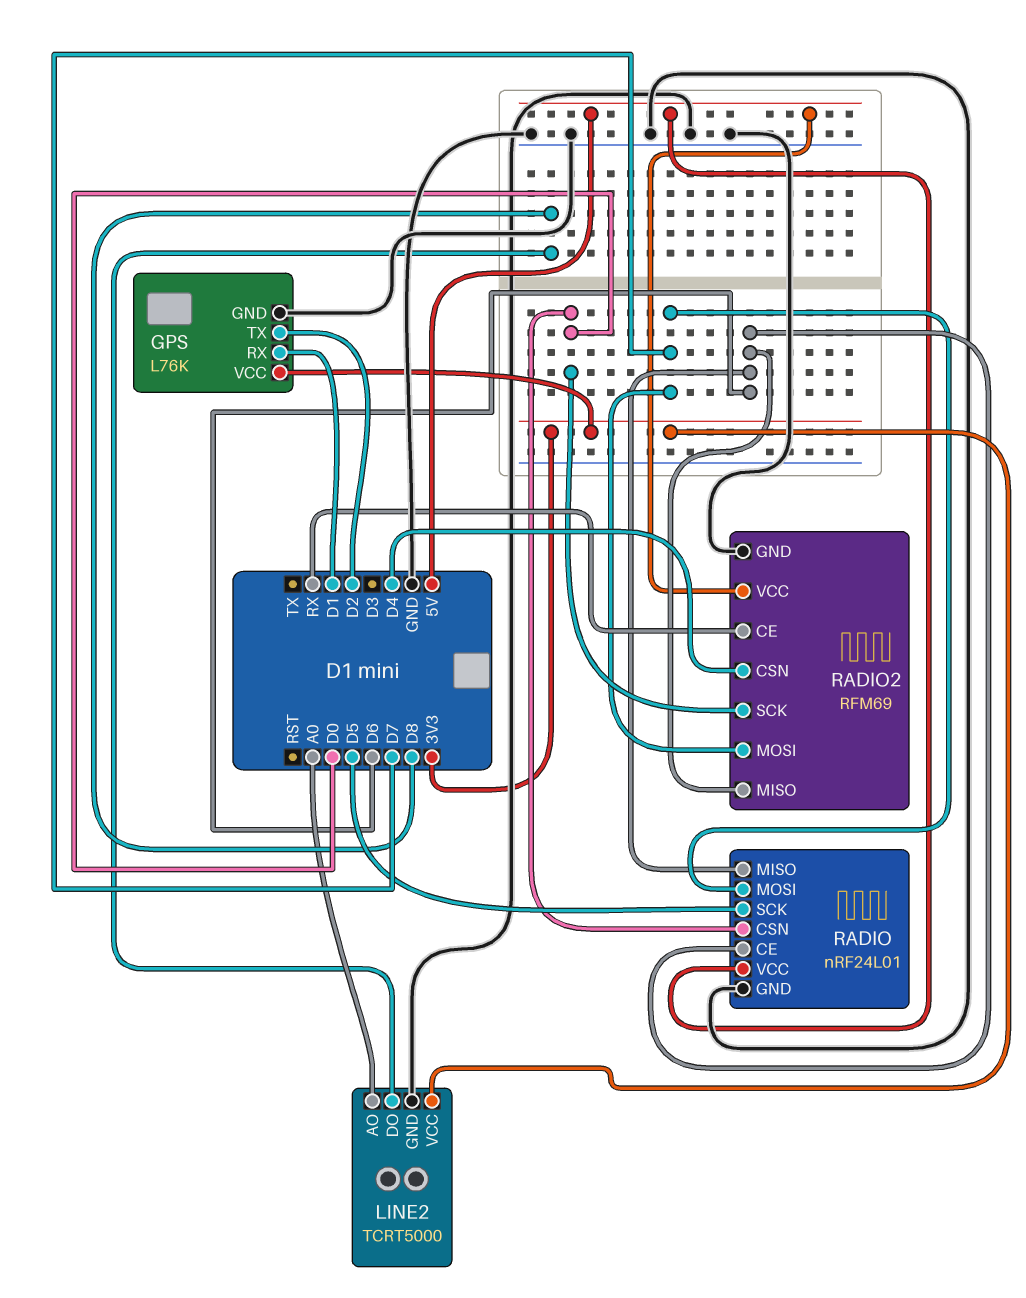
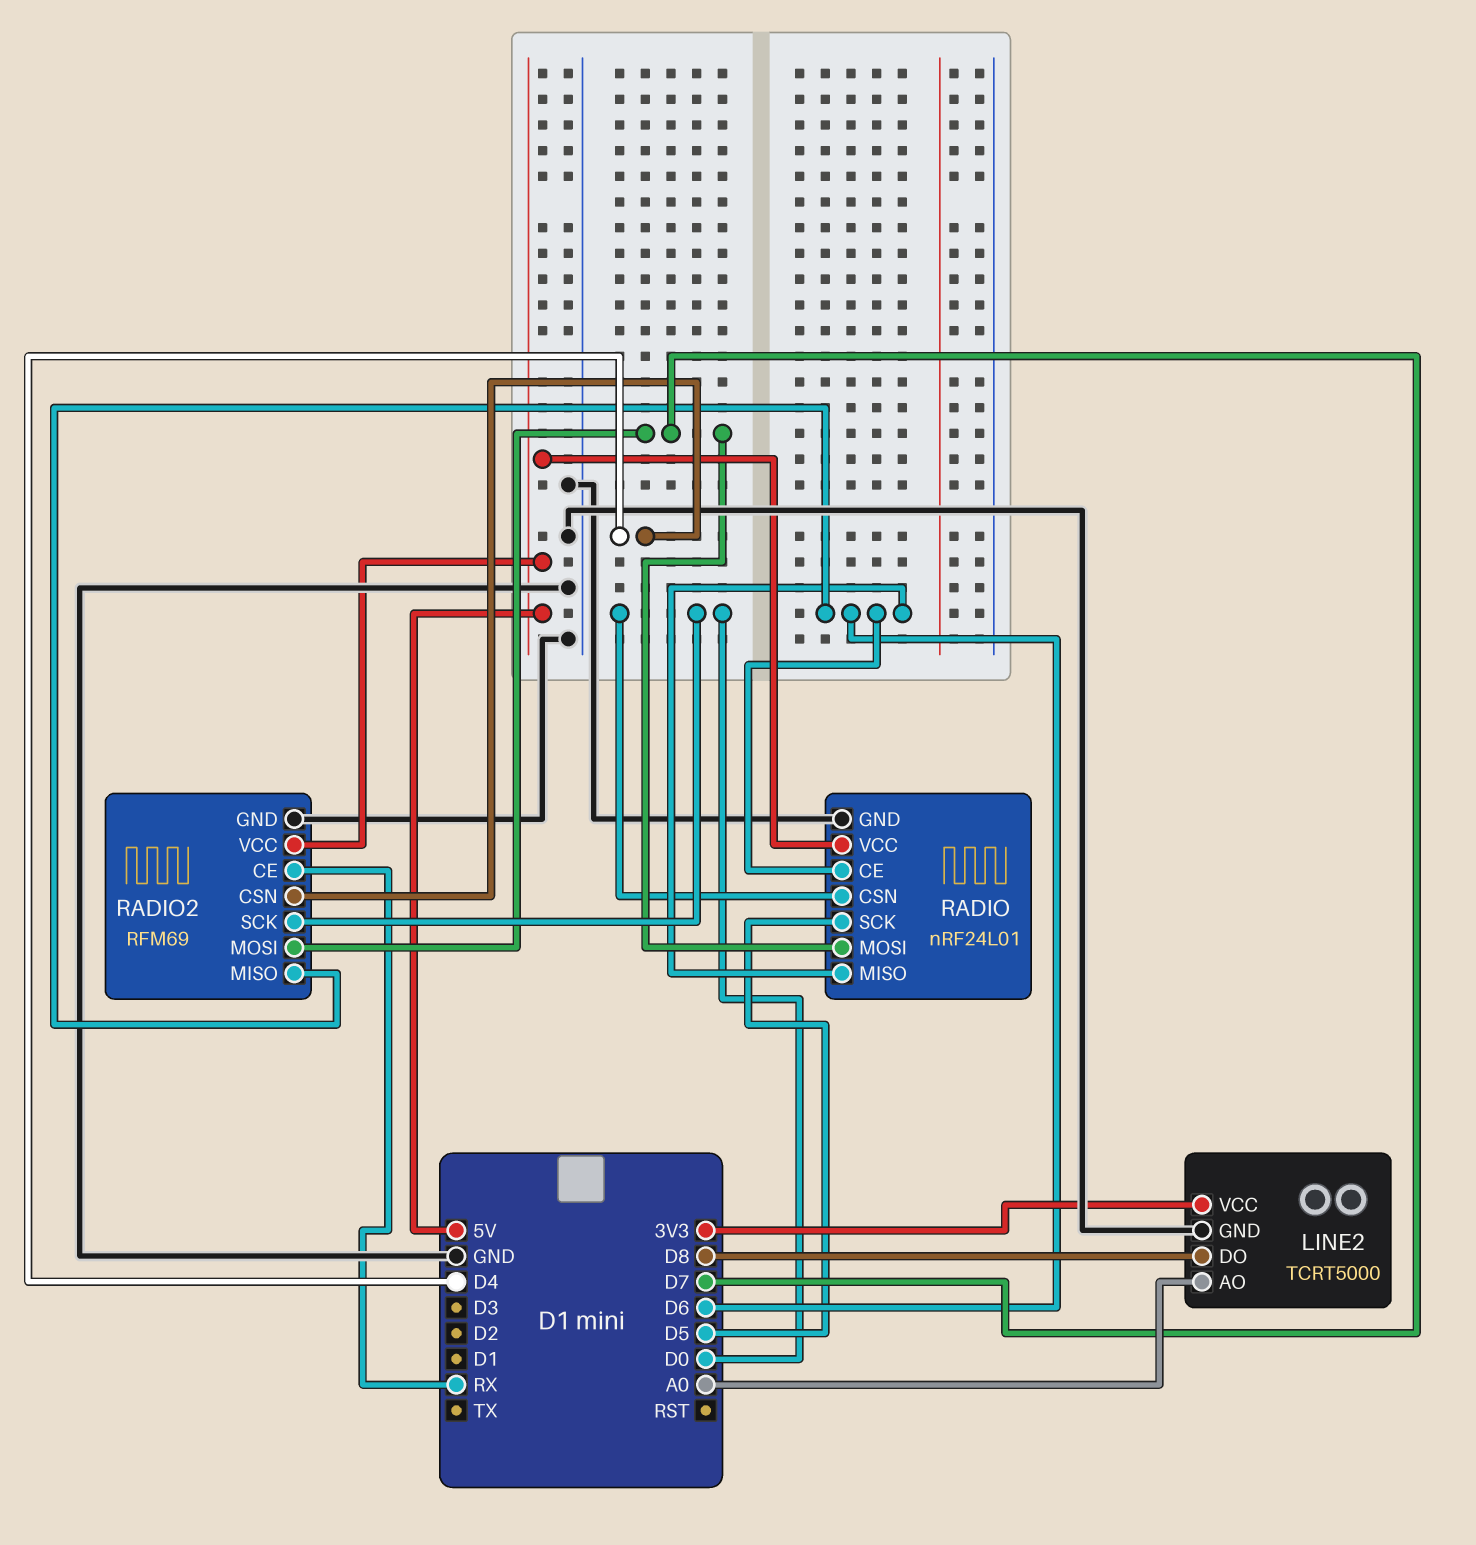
GPS: L76K -> none
GPS pin GND: GND -> none
GPS pin RX: D1 -> none
GPS pin TX: D2 -> none
GPS pin VCC: 3V3 -> none

